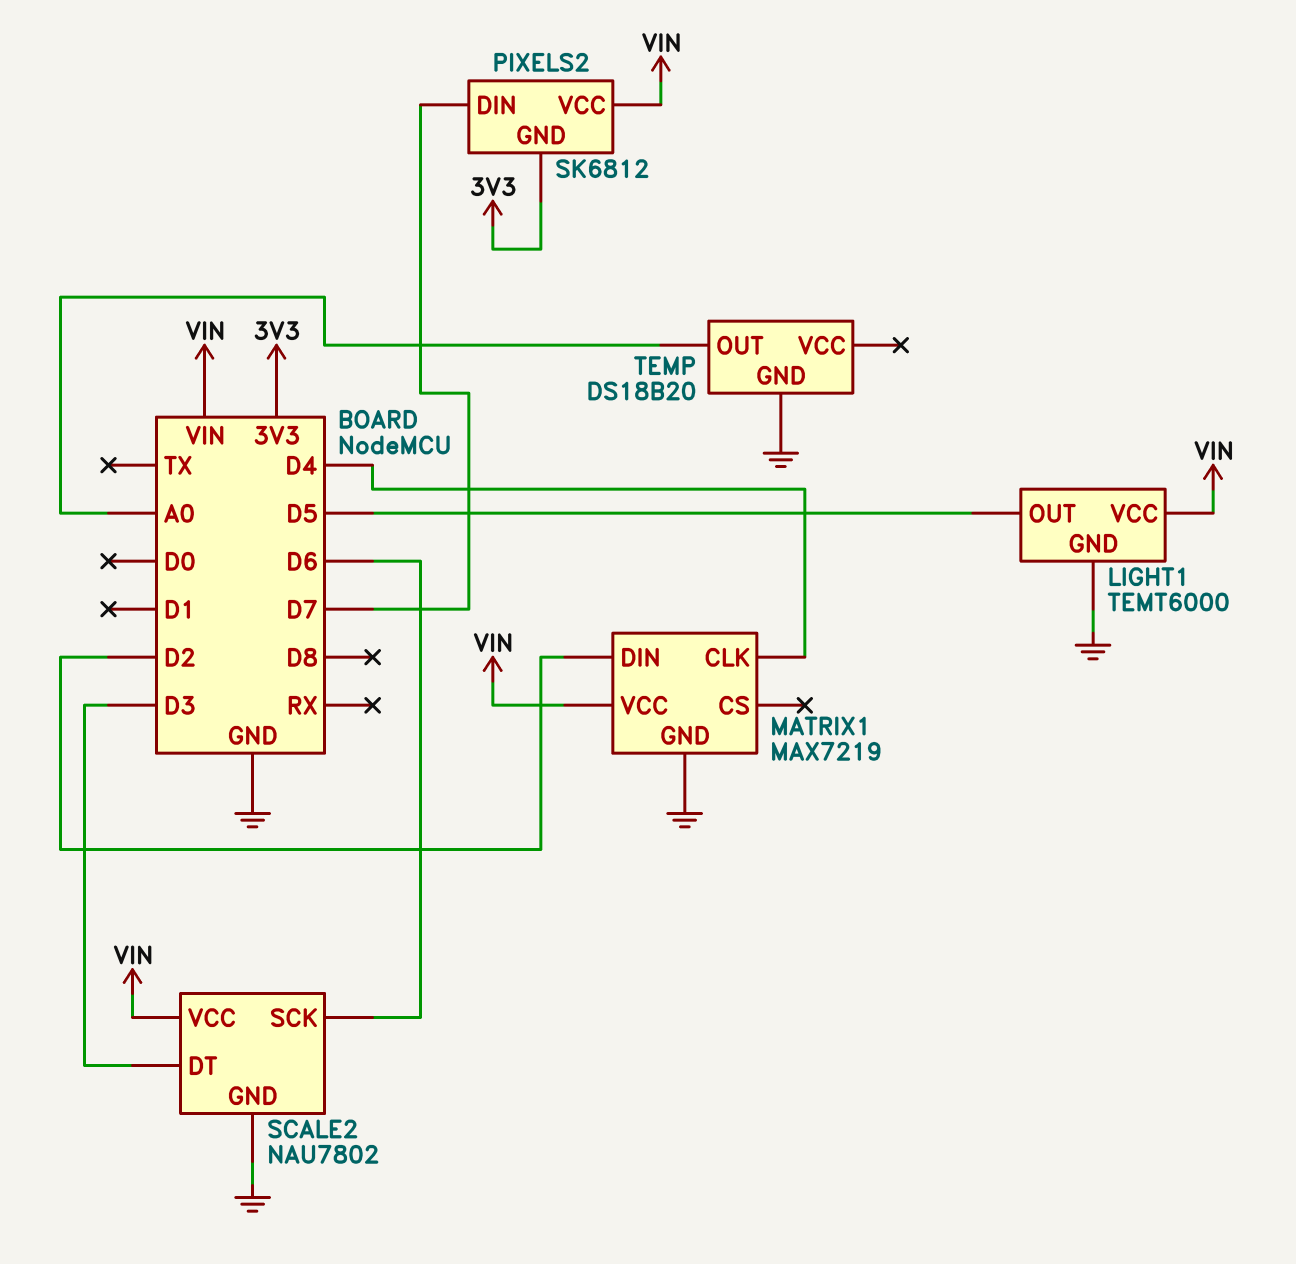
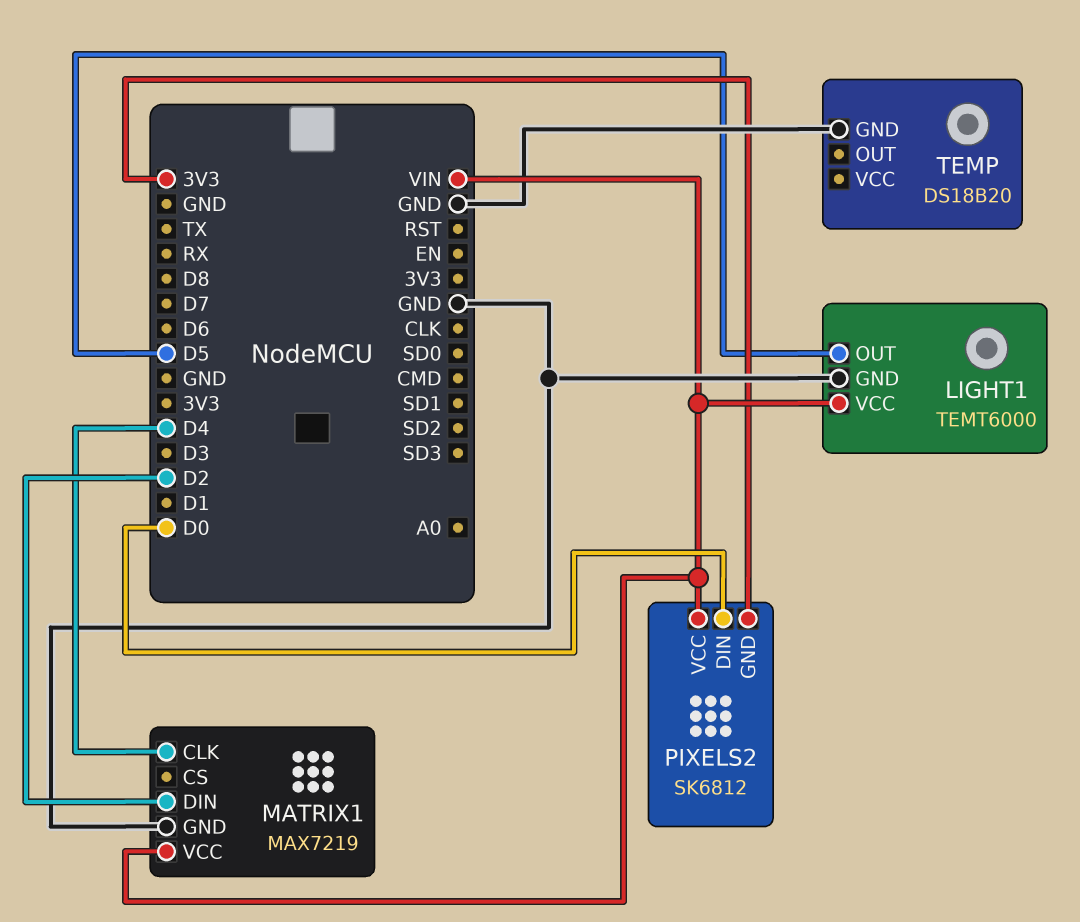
PIXELS2 pin DIN: D7 -> D0
SCALE2: NAU7802 -> none
SCALE2 pin DT: D3 -> none
SCALE2 pin GND: GND -> none
SCALE2 pin SCK: D6 -> none
SCALE2 pin VCC: VIN -> none
TEMP pin OUT: A0 -> none

